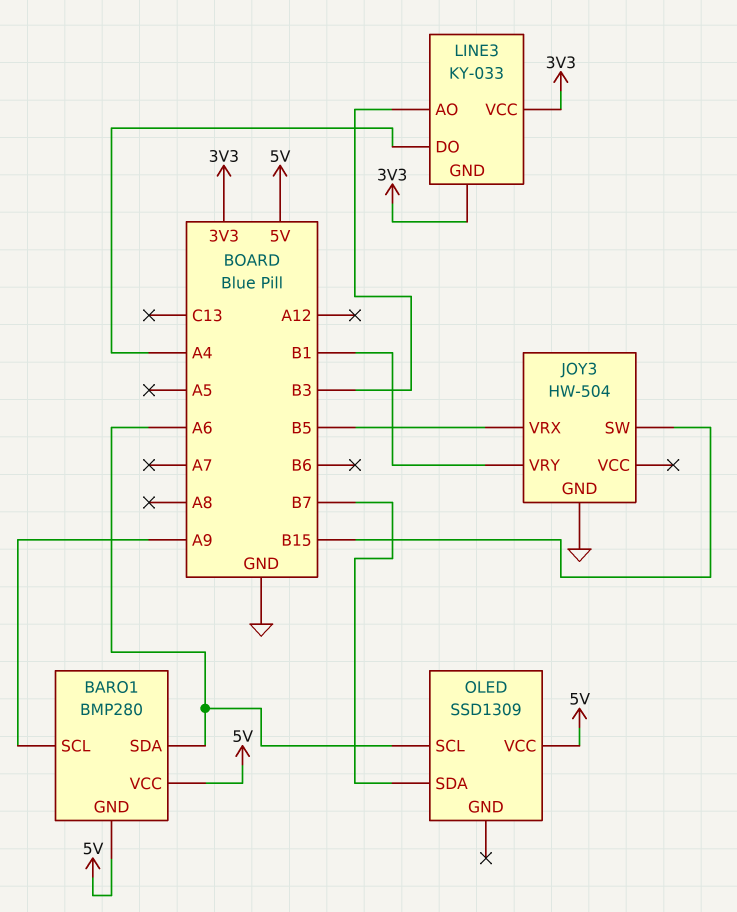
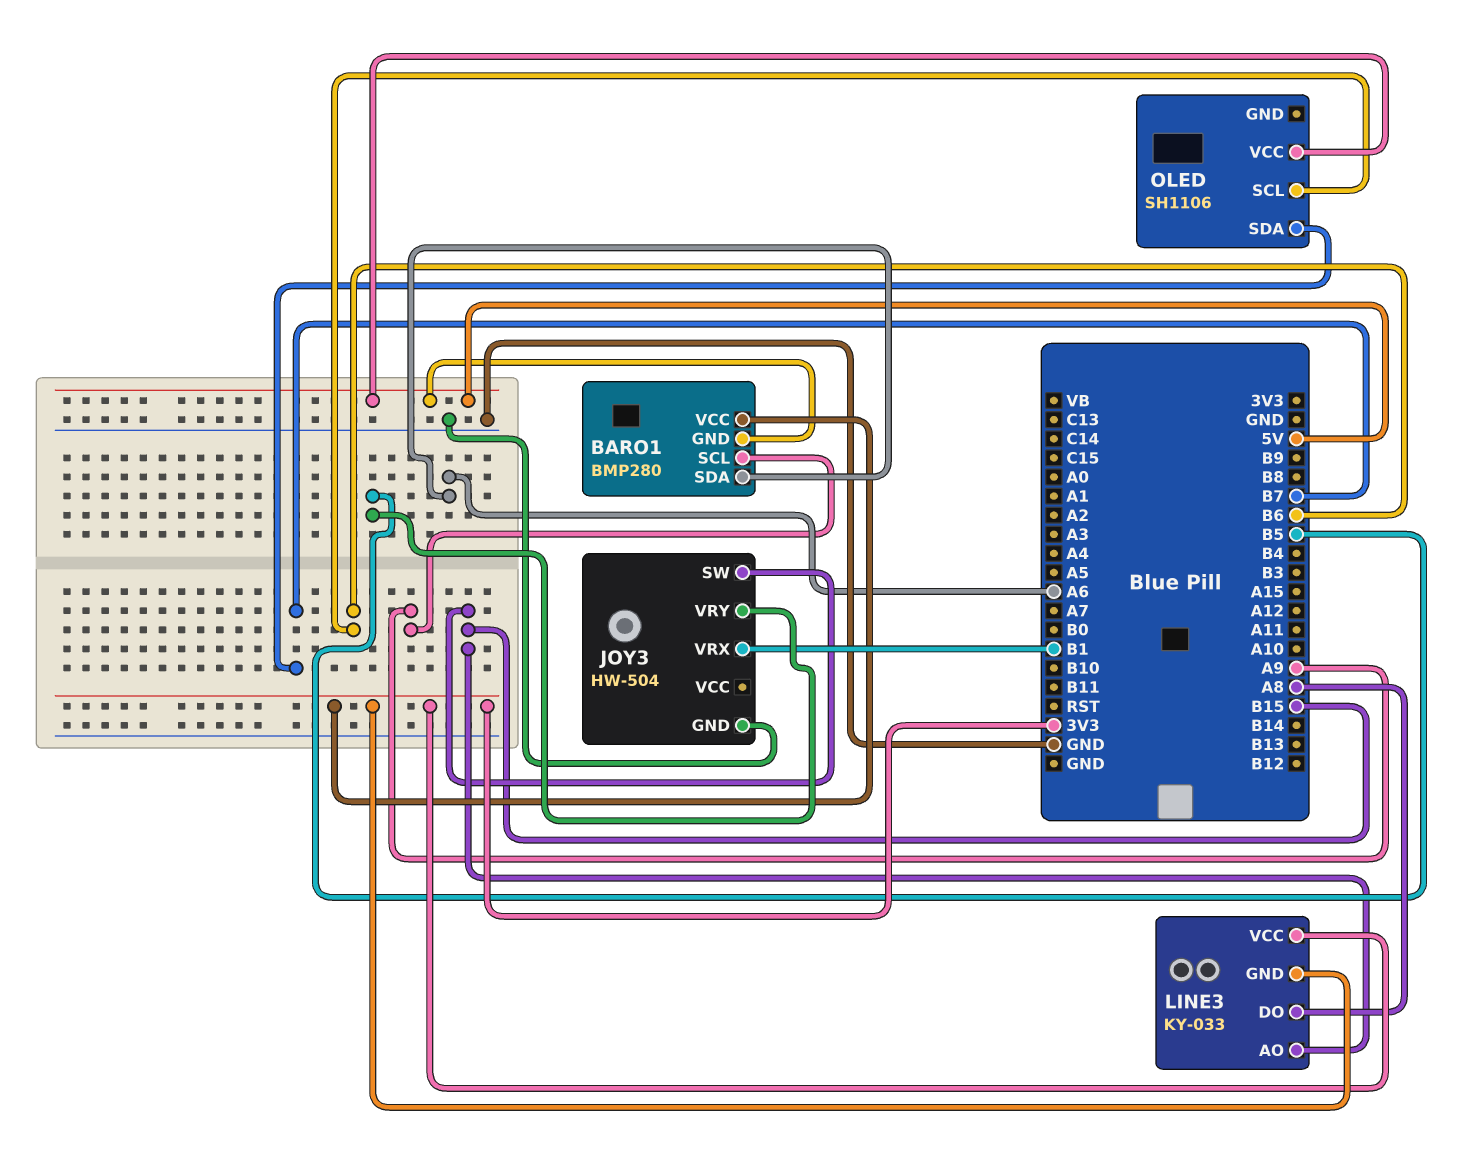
BARO1 pin VCC: 5V -> 3V3
JOY3 pin VRX: B5 -> B1
JOY3 pin VRY: B1 -> B5
LINE3 pin AO: B3 -> B15
LINE3 pin DO: A4 -> A8
OLED: SSD1309 -> SH1106
OLED pin SCL: A6 -> B6

